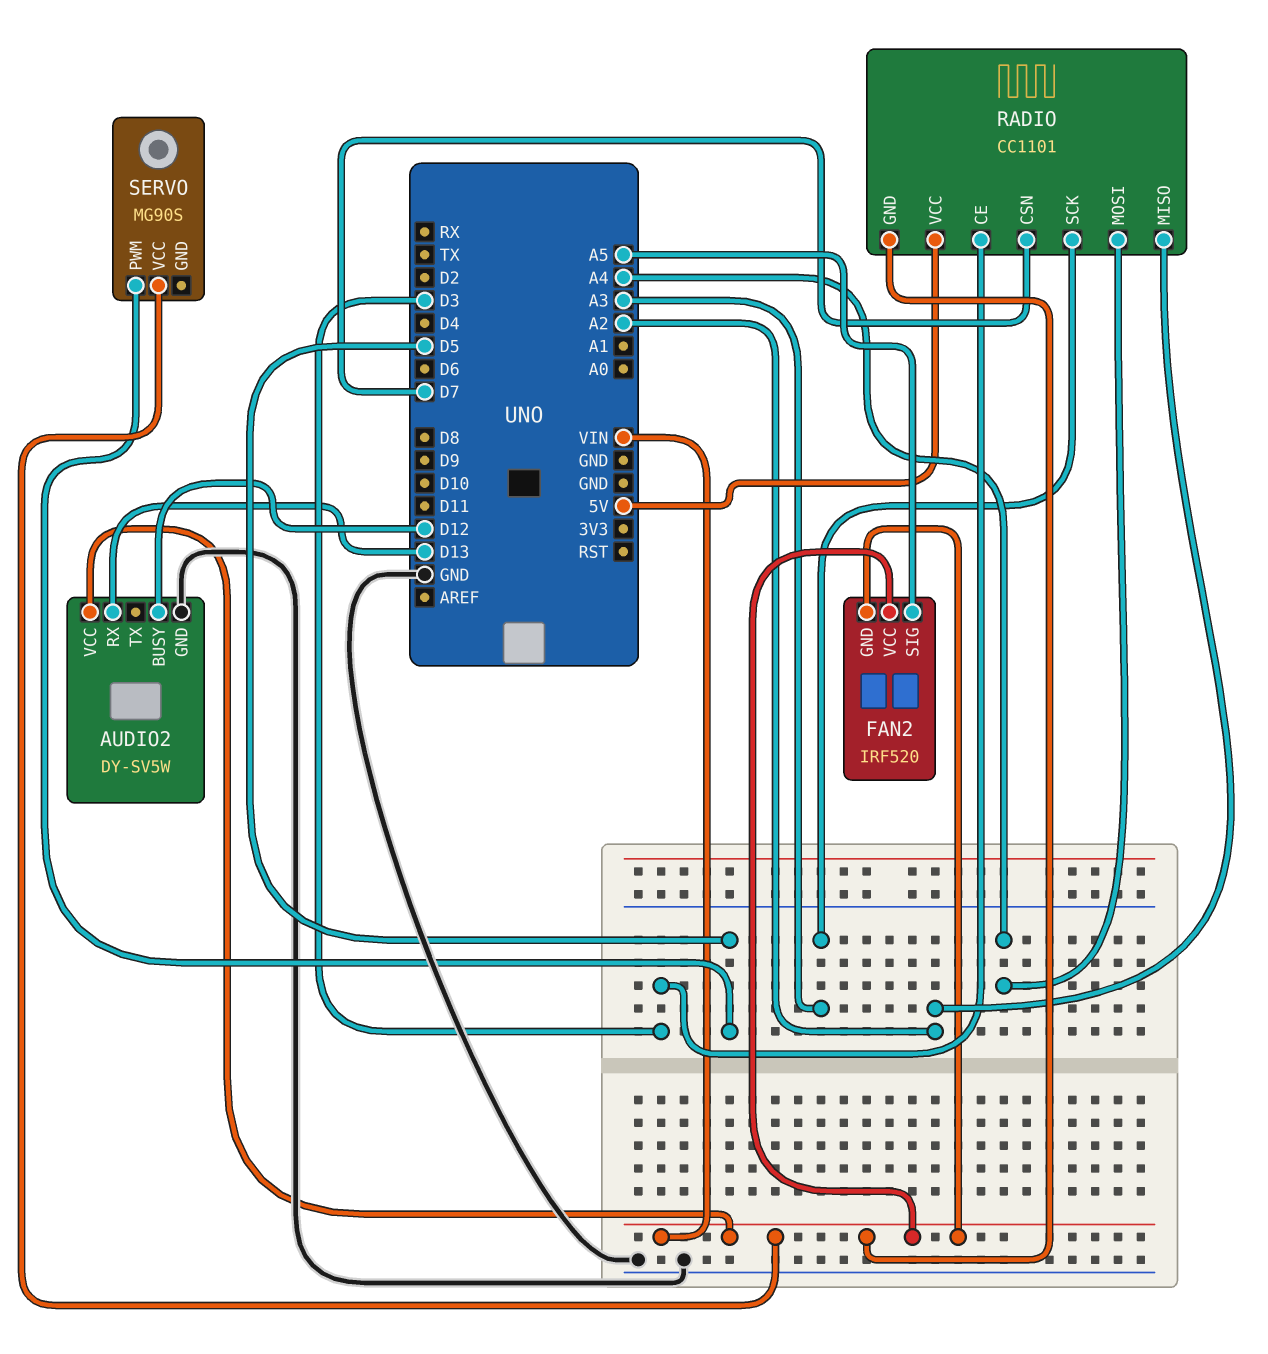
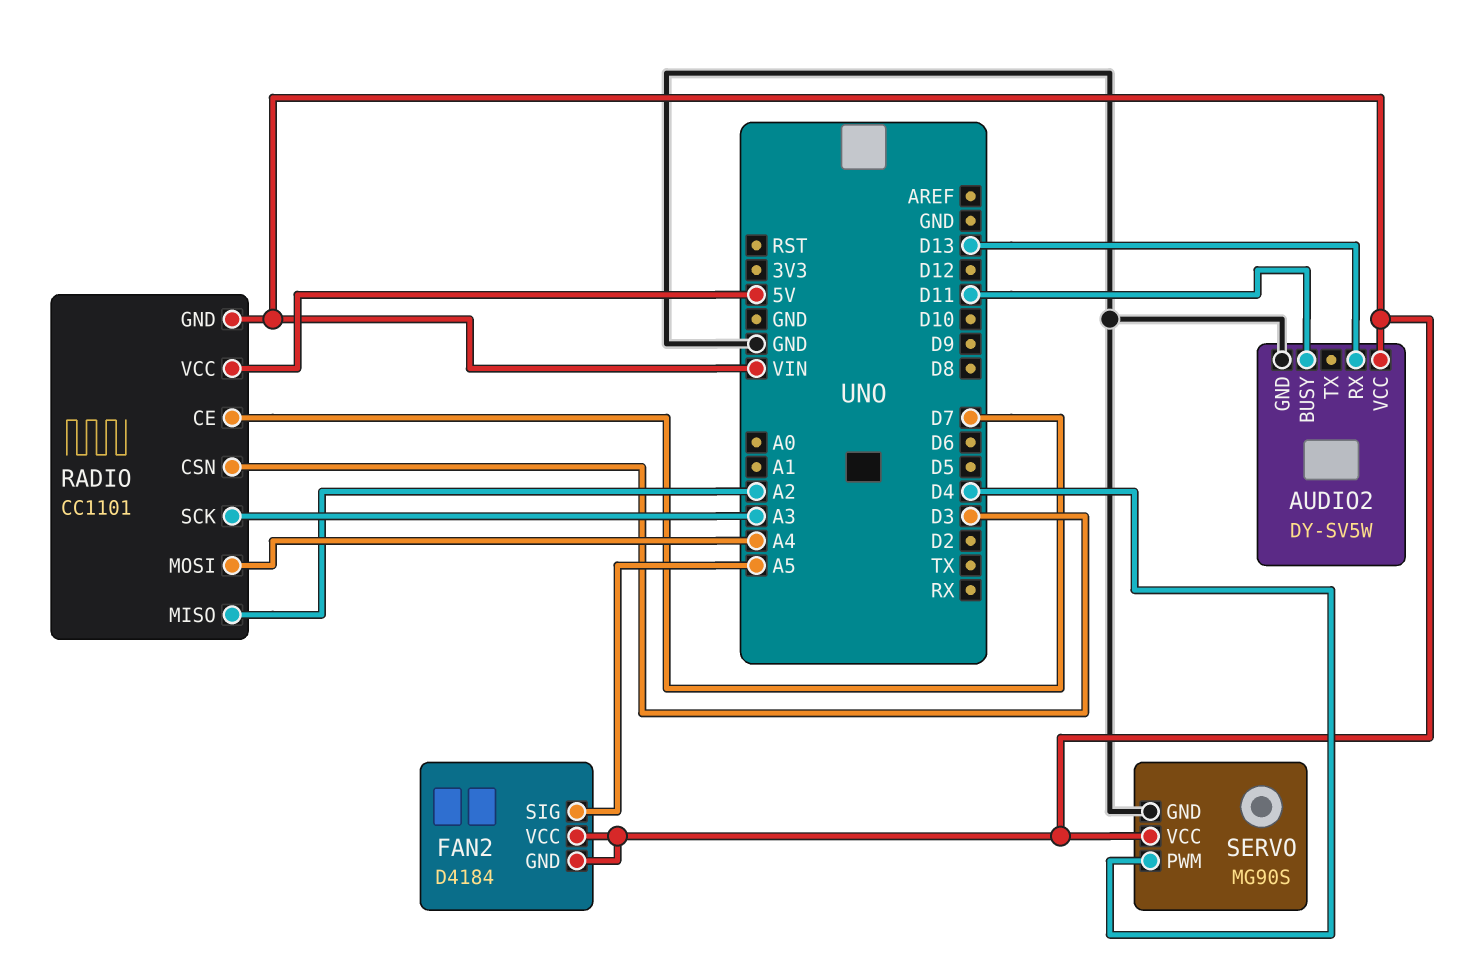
AUDIO2 pin BUSY: D12 -> D11
FAN2: IRF520 -> D4184
RADIO pin CE: D3 -> D7
RADIO pin CSN: D7 -> D3
SERVO pin GND: none -> GND
SERVO pin PWM: D5 -> D4

